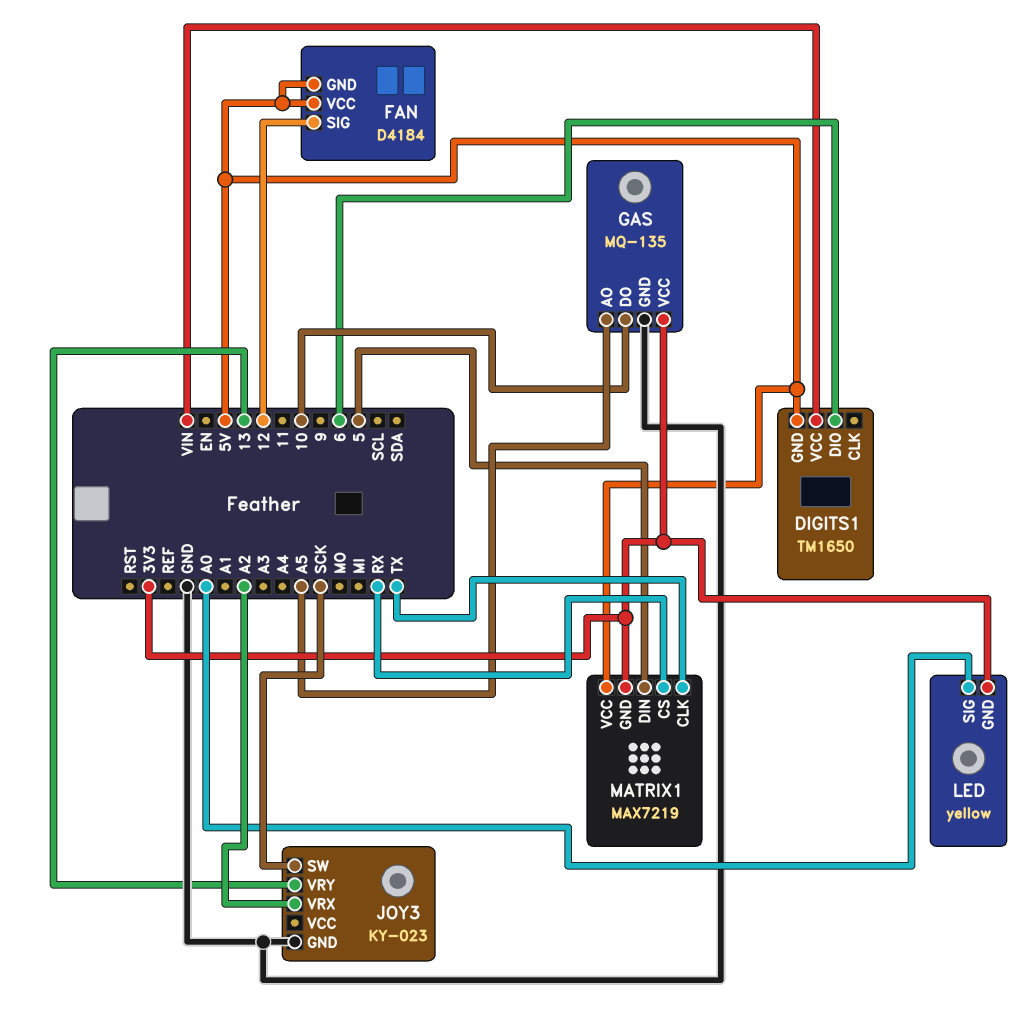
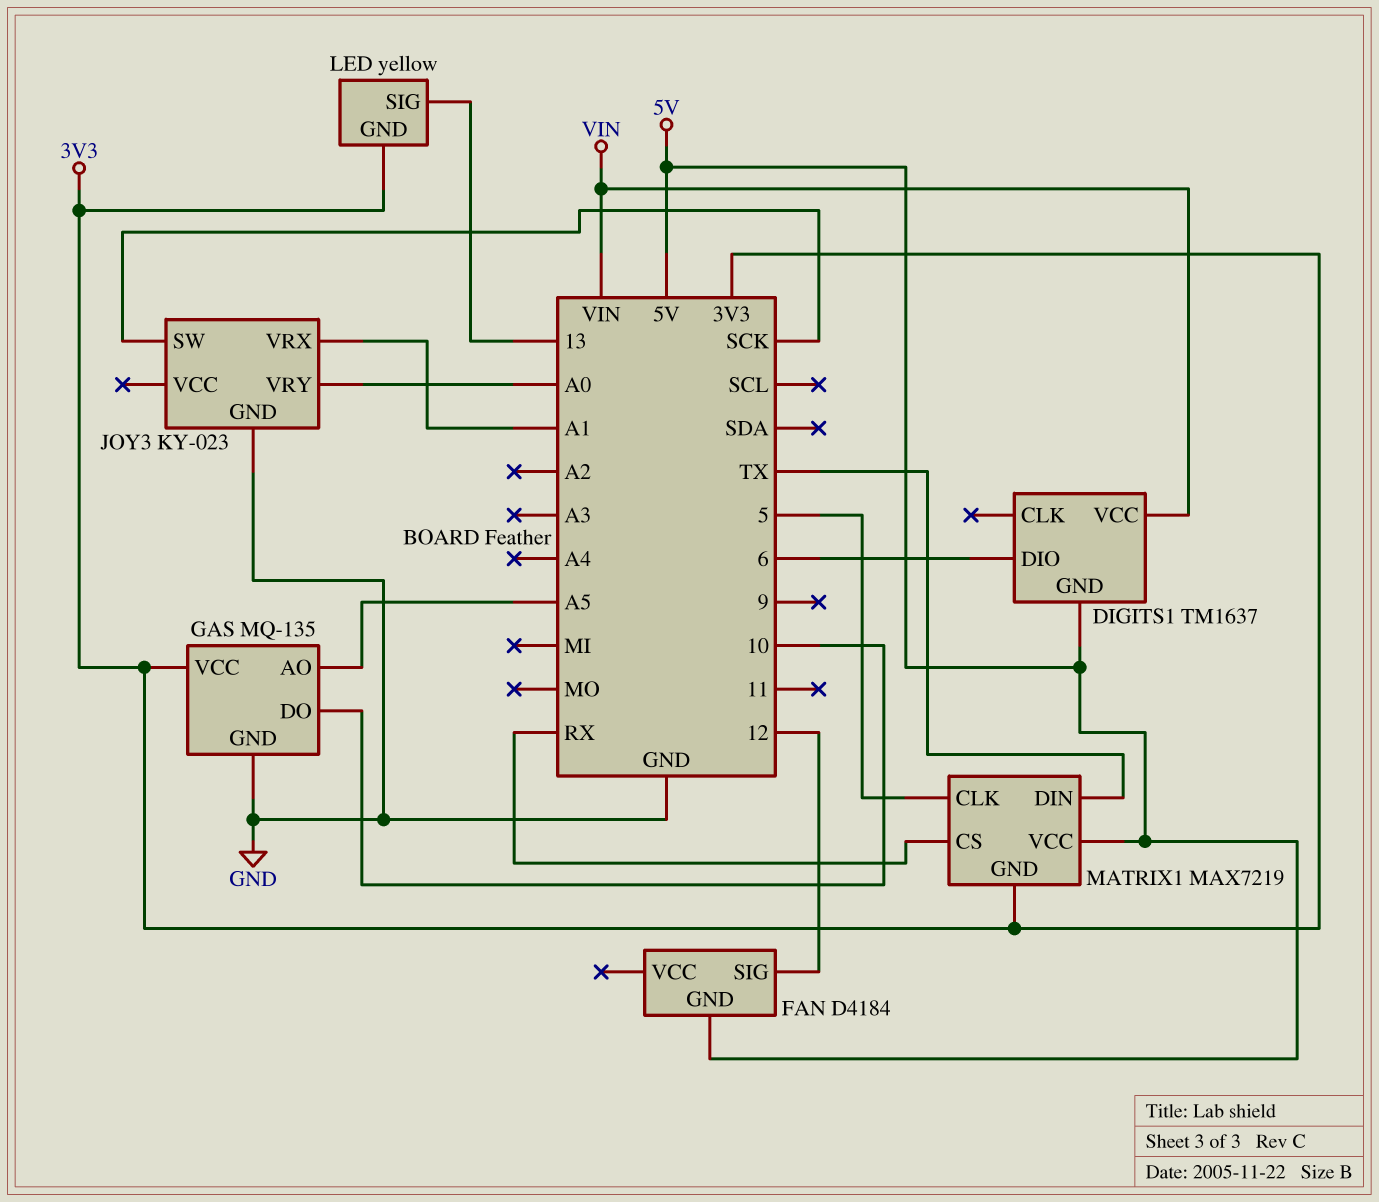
DIGITS1: TM1650 -> TM1637
FAN pin VCC: 5V -> none
JOY3 pin VRX: A2 -> A1
JOY3 pin VRY: 13 -> A0
LED pin SIG: A0 -> 13
MATRIX1 pin CLK: TX -> 5
MATRIX1 pin DIN: 5 -> TX

